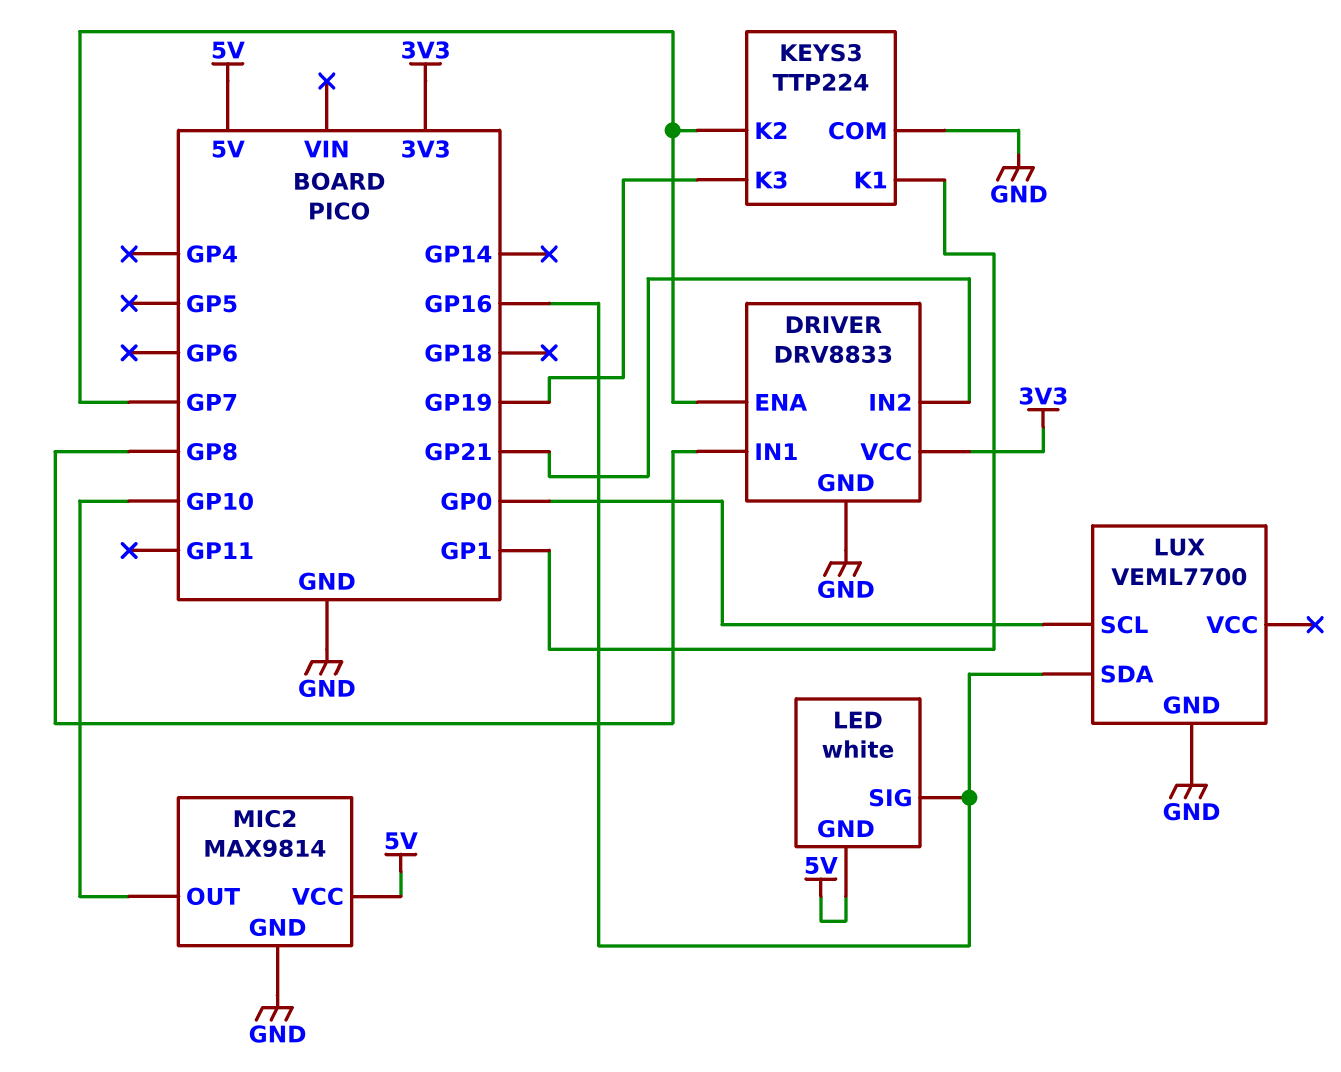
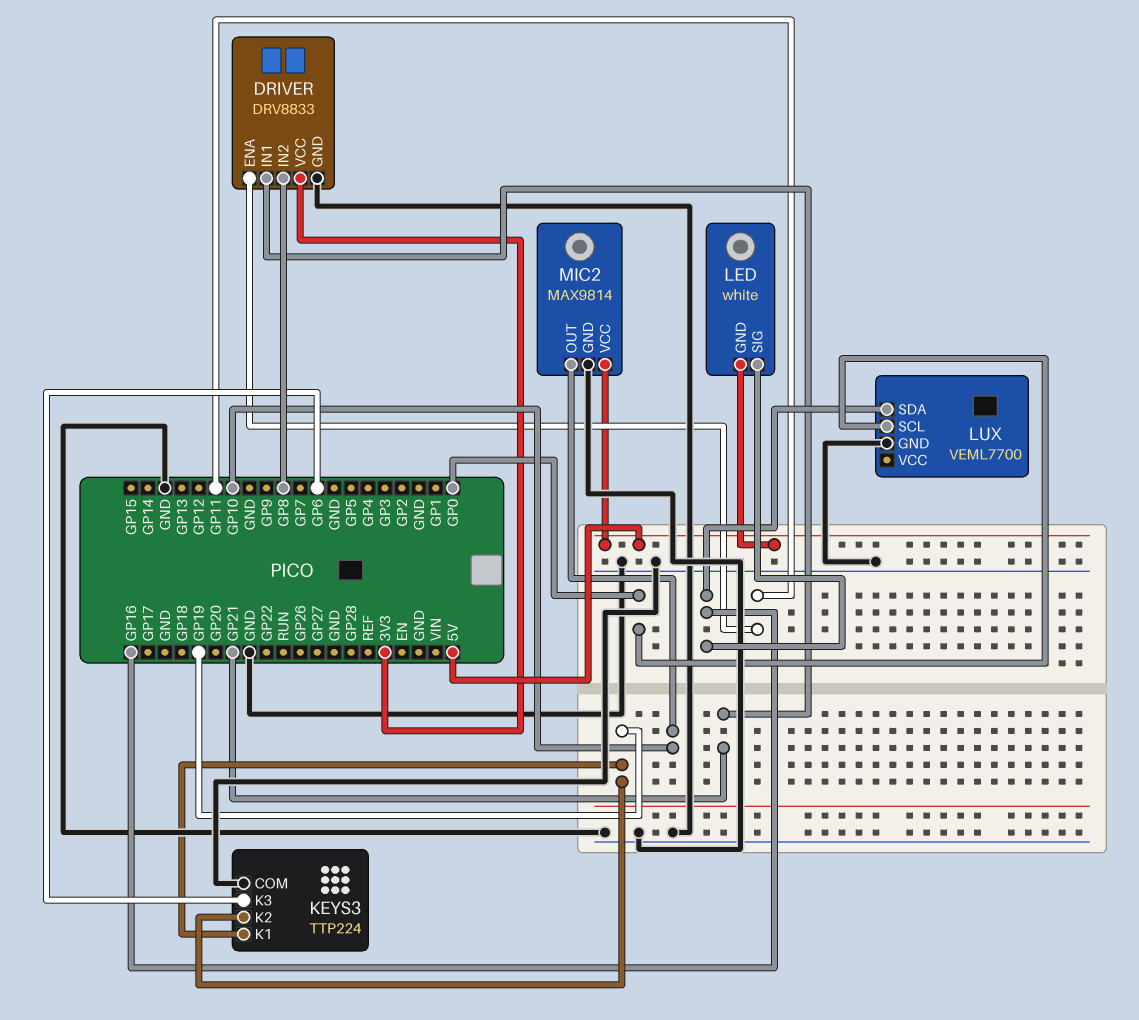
DRIVER pin ENA: GP7 -> GP11
DRIVER pin IN1: GP8 -> GP21
DRIVER pin IN2: GP21 -> GP8
KEYS3 pin K1: GP1 -> GP19
KEYS3 pin K2: GP7 -> GP19
KEYS3 pin K3: GP19 -> GP6

